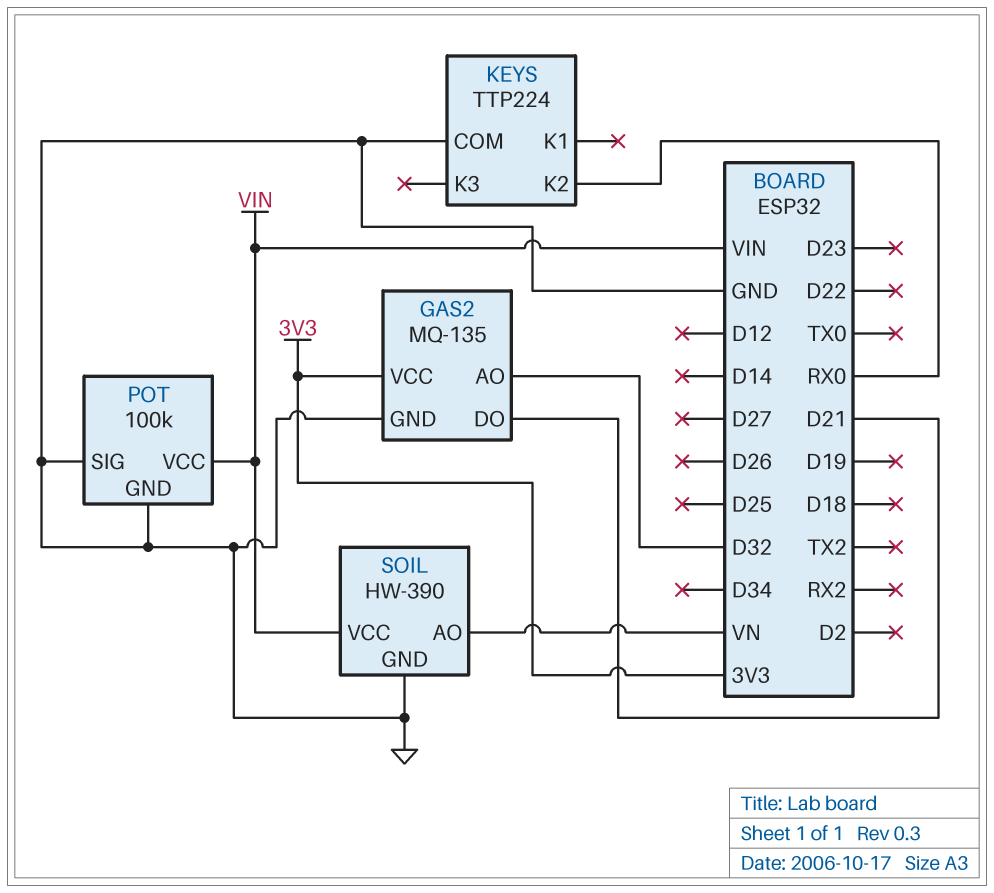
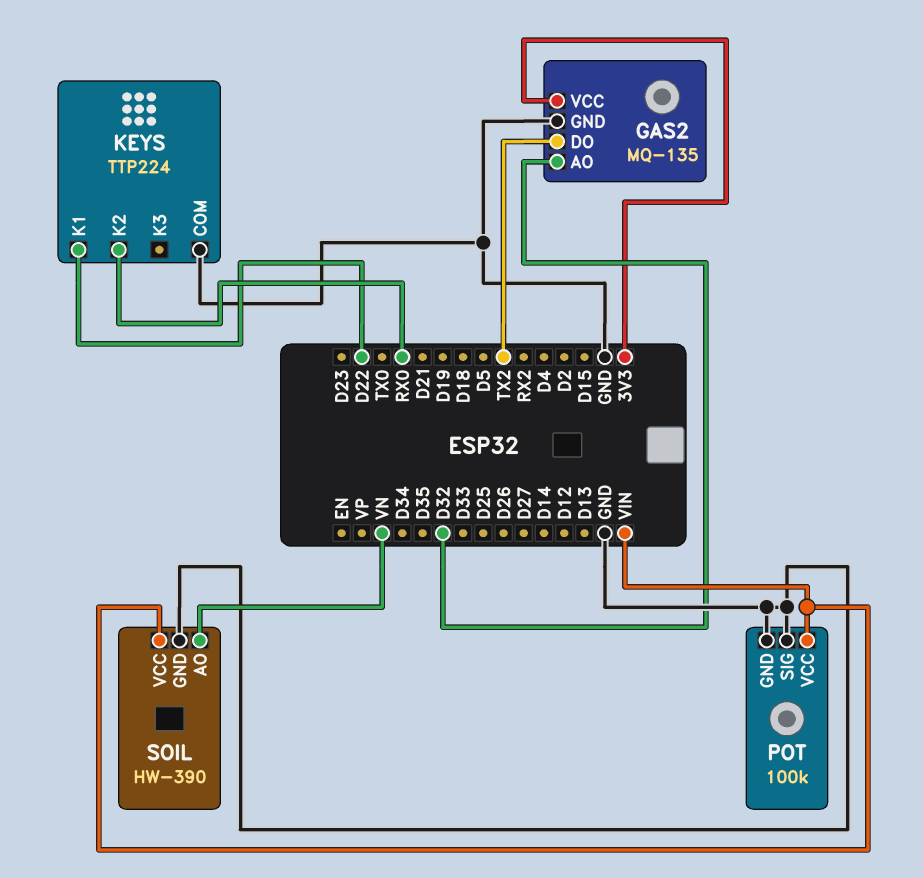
GAS2 pin DO: D21 -> TX2
KEYS pin K1: none -> D22

